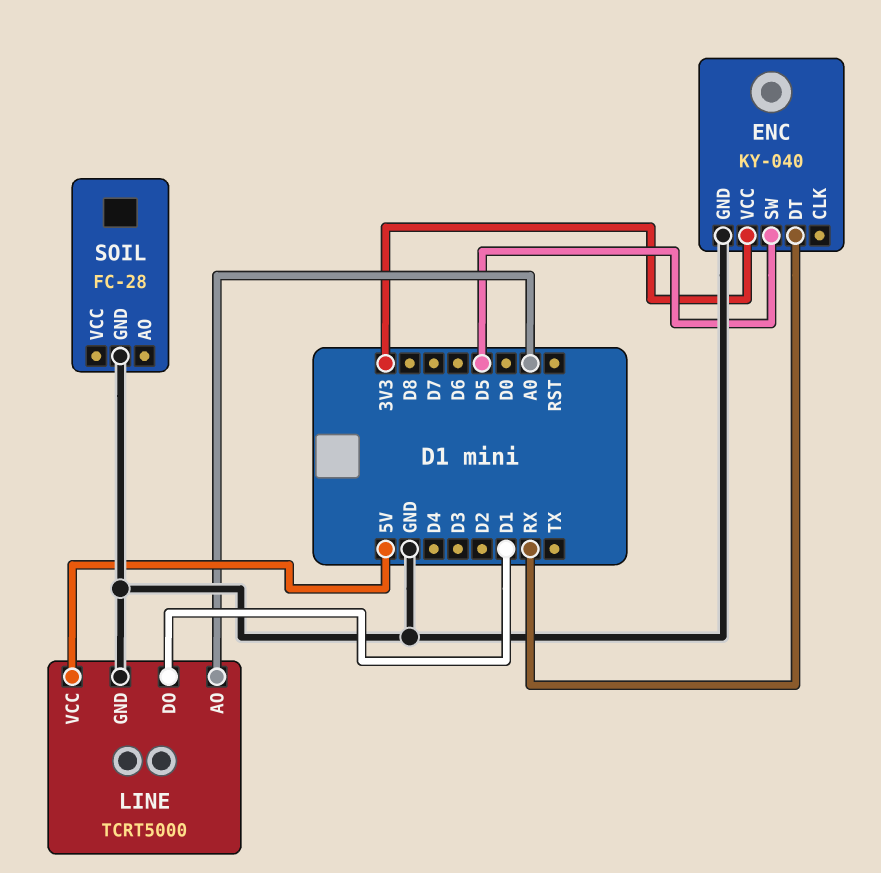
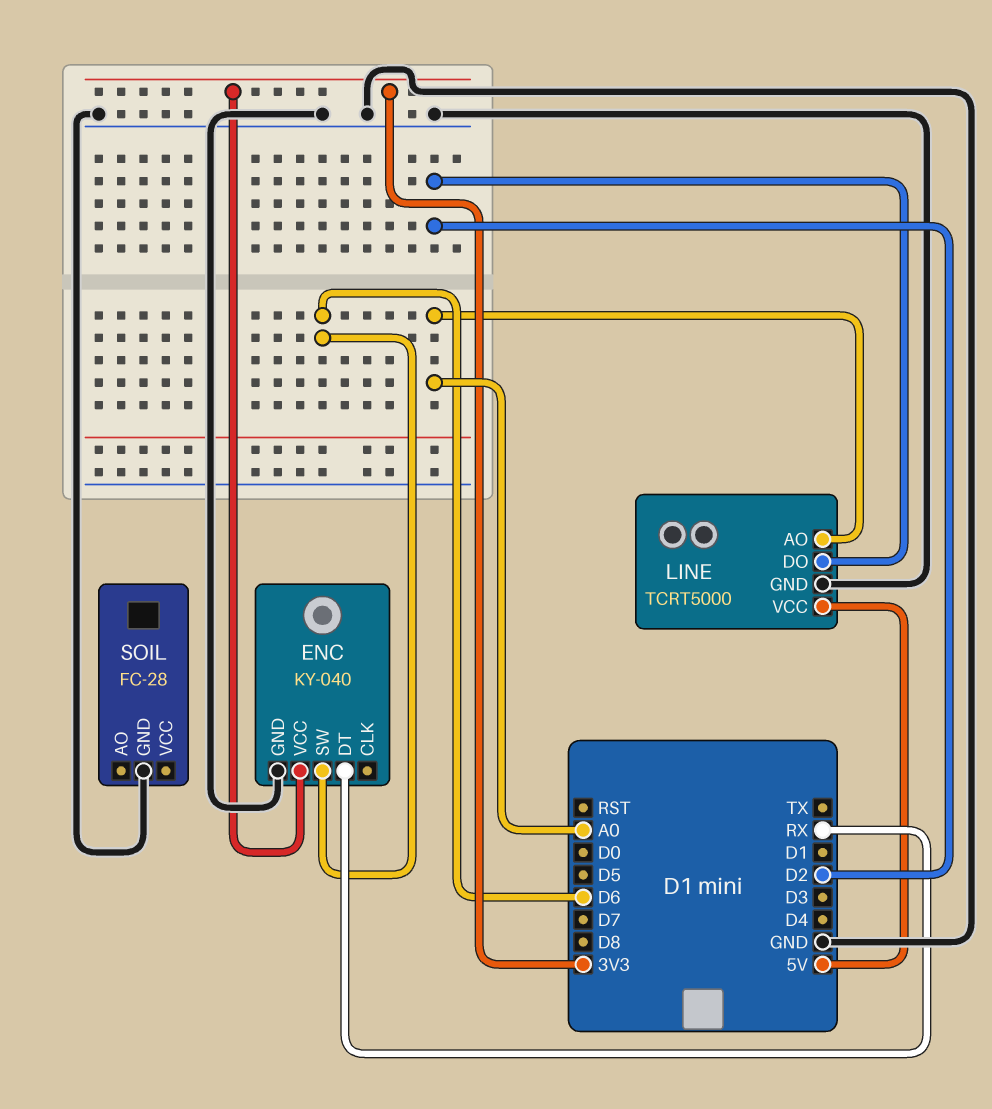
ENC pin SW: D5 -> D6
LINE pin DO: D1 -> D2

